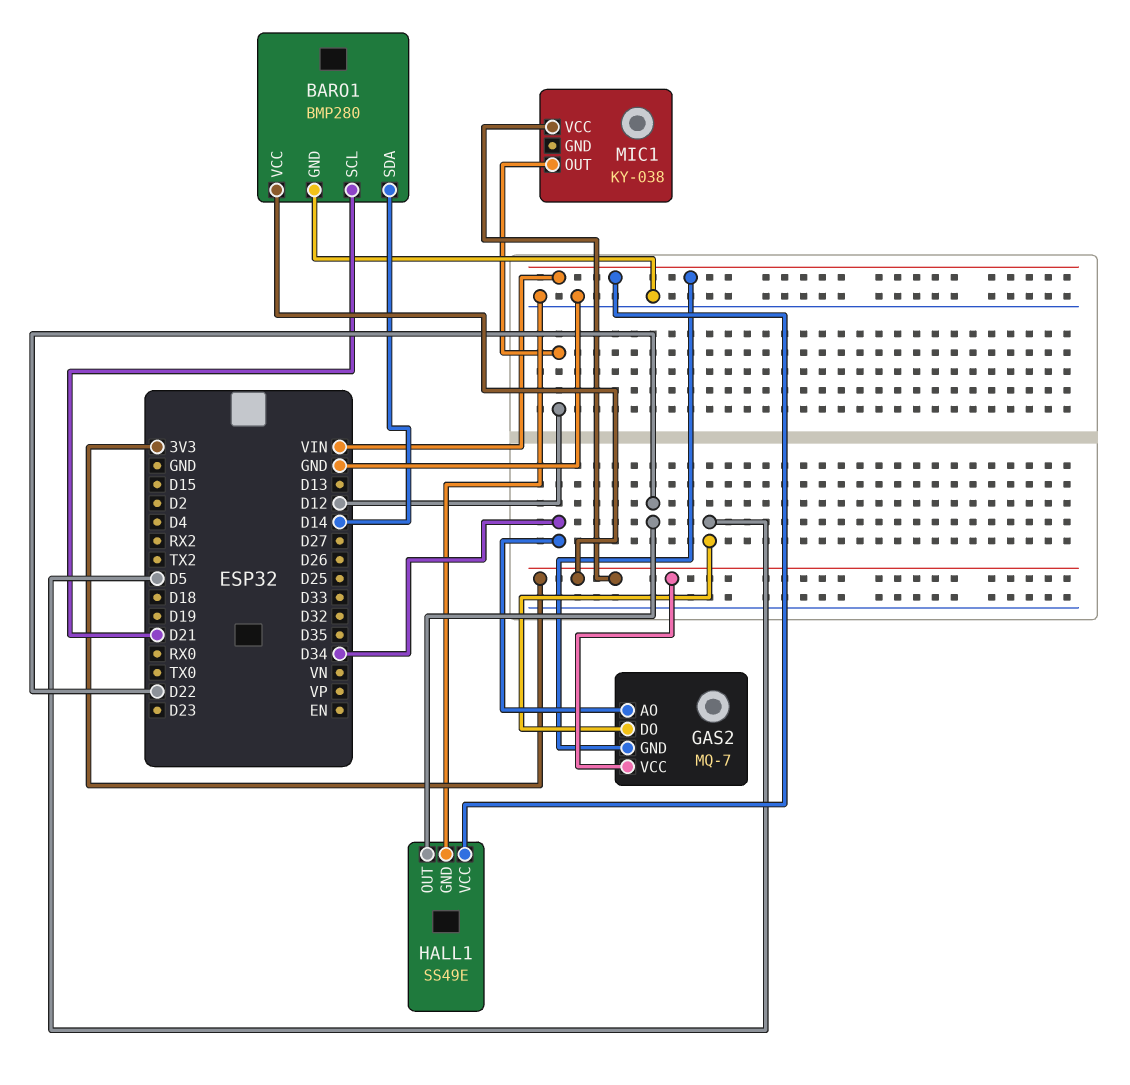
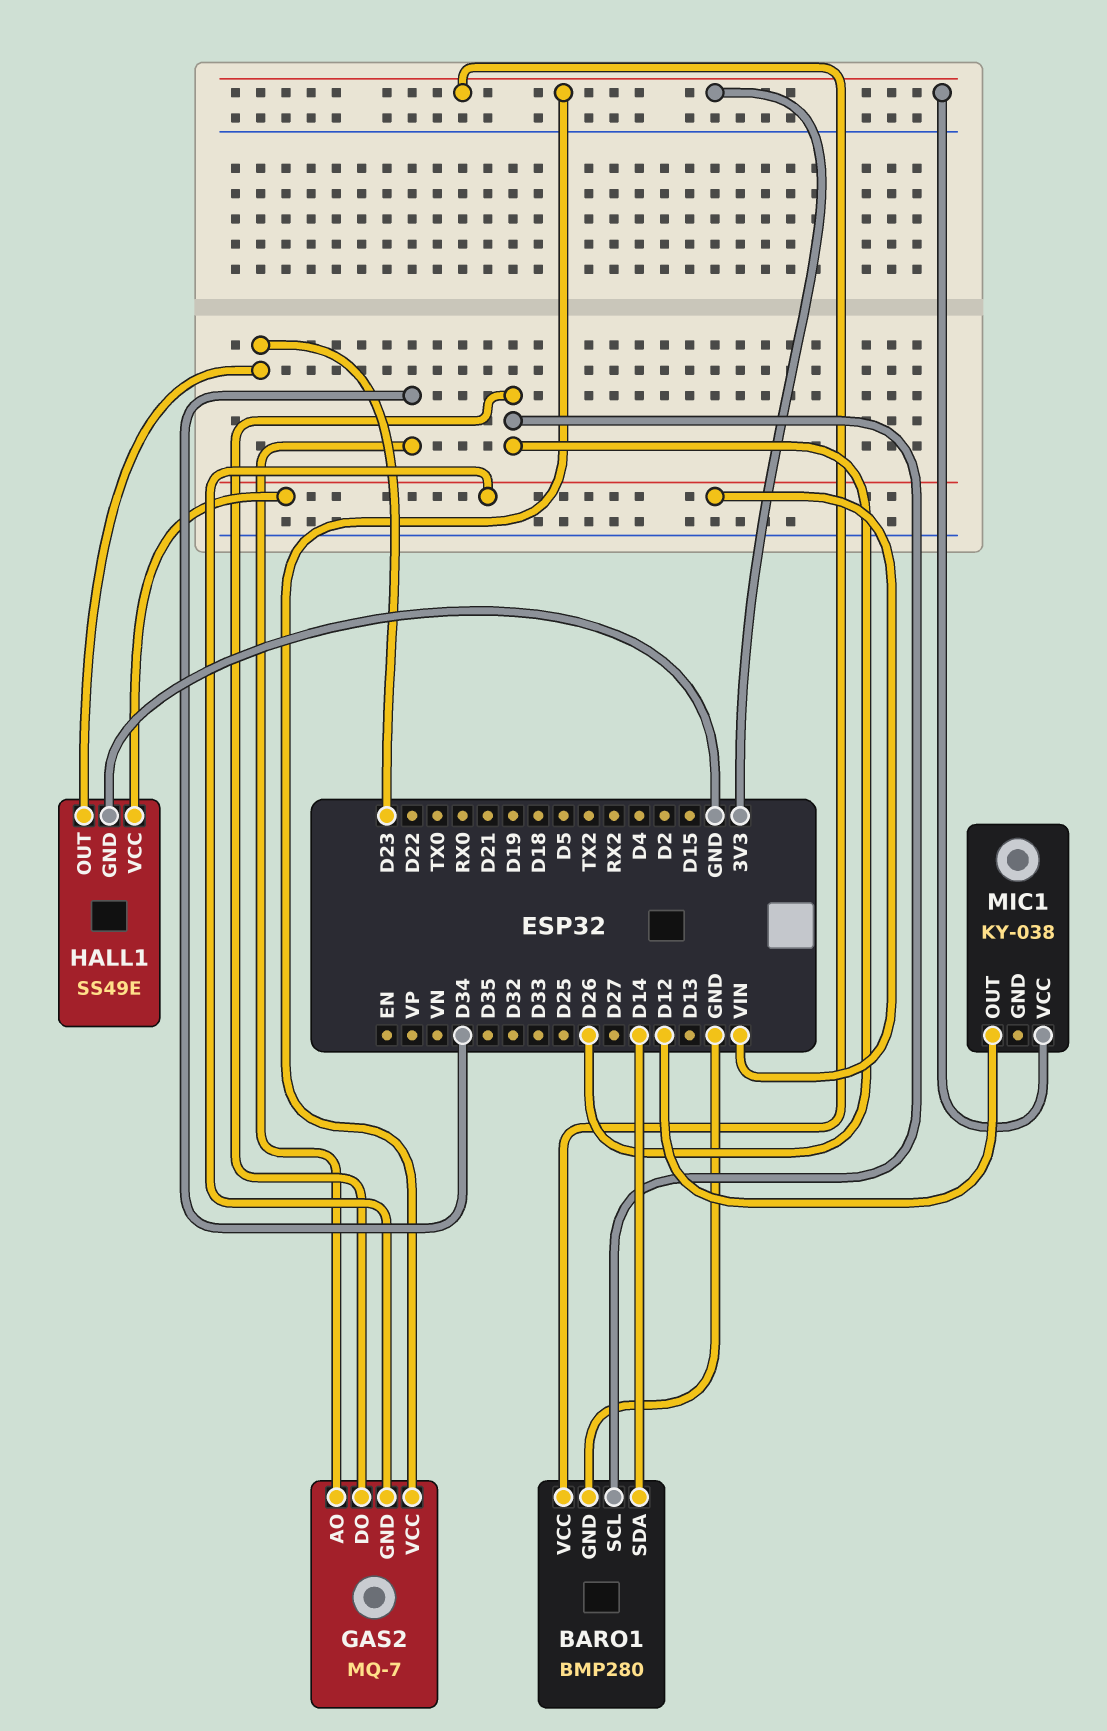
BARO1 pin SCL: D21 -> D26
GAS2 pin DO: D5 -> D26
HALL1 pin OUT: D22 -> D23

